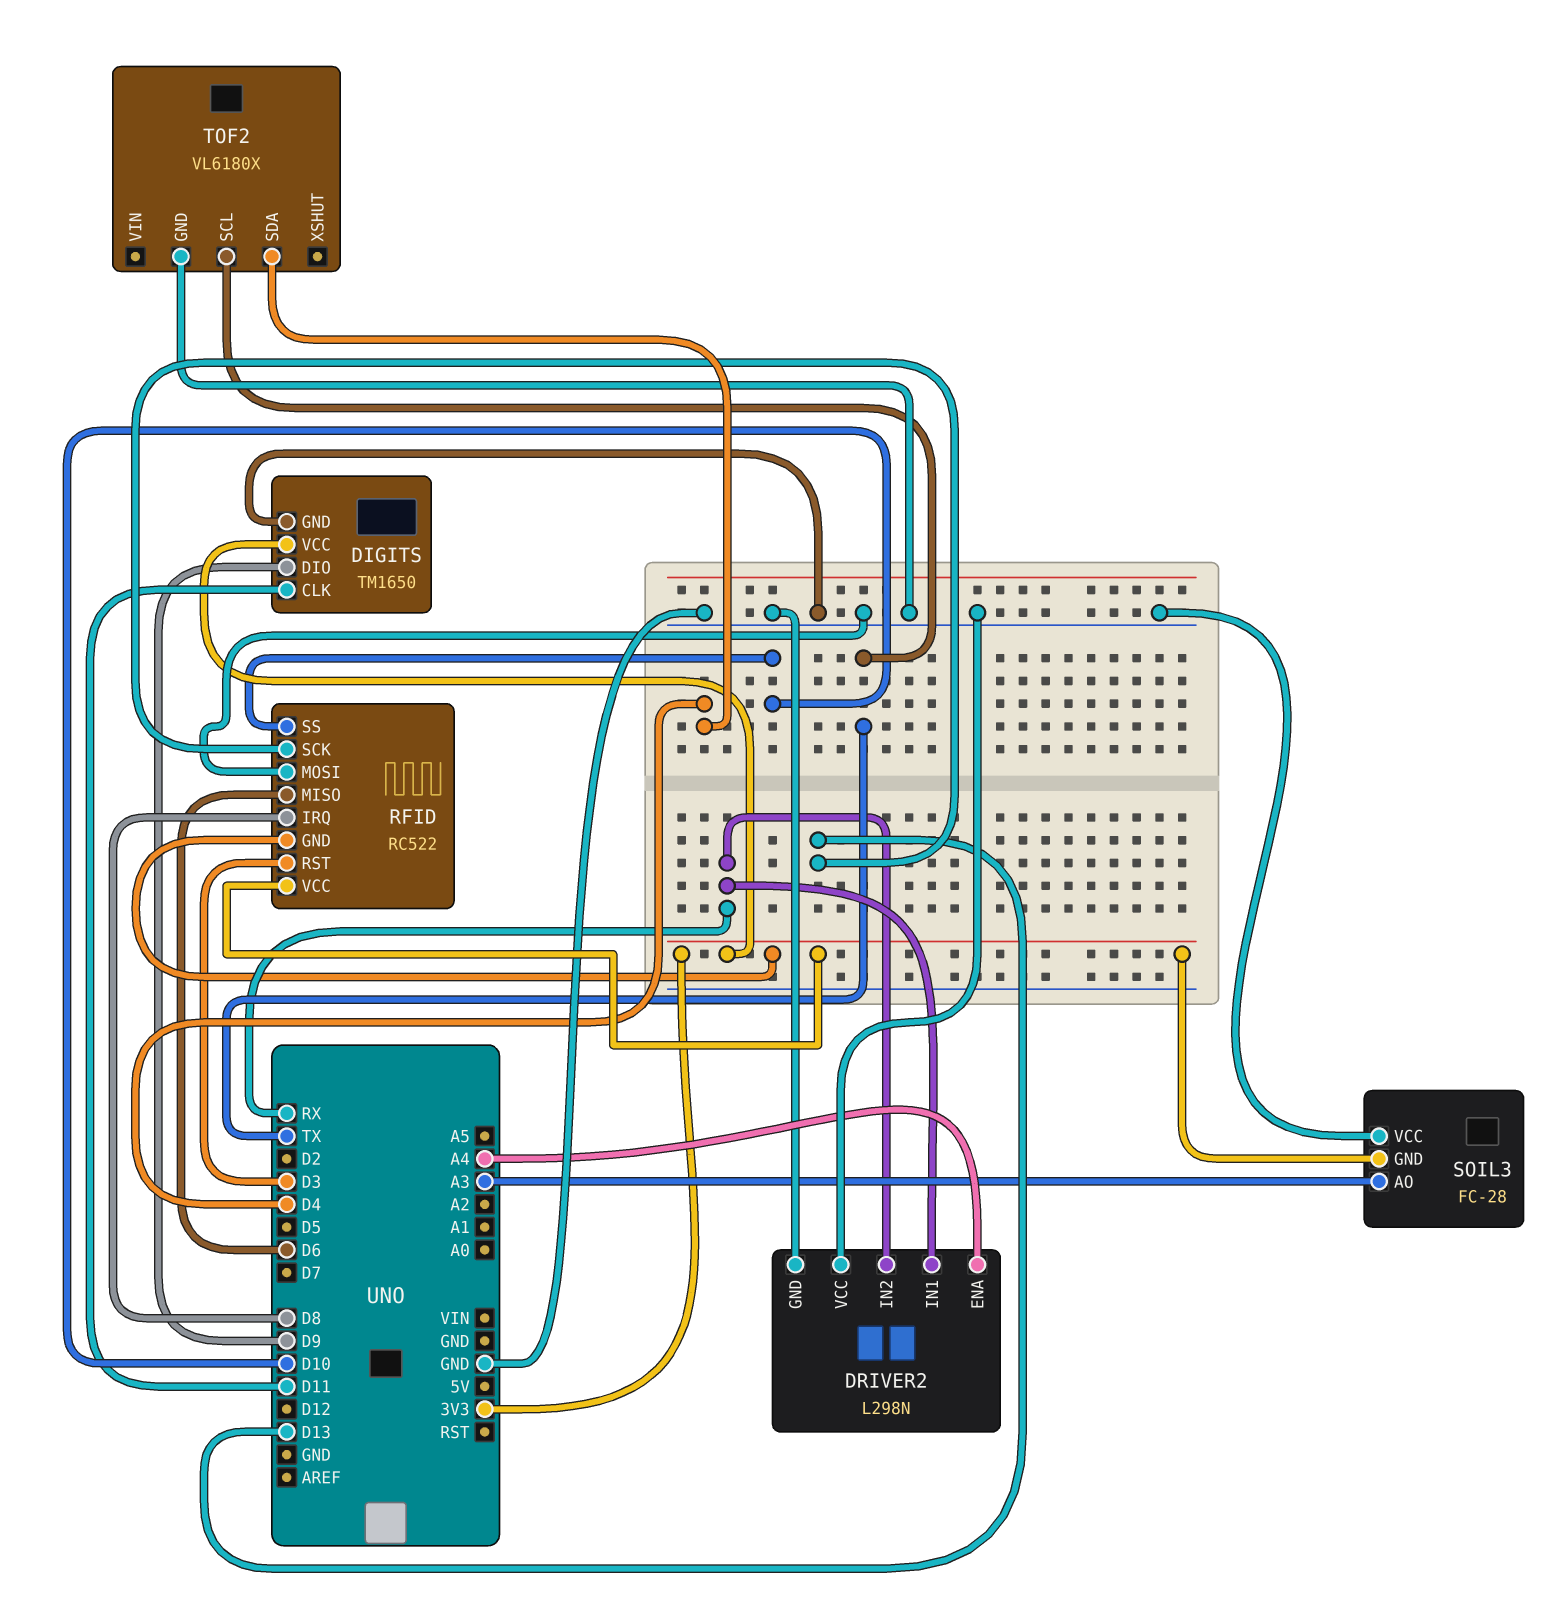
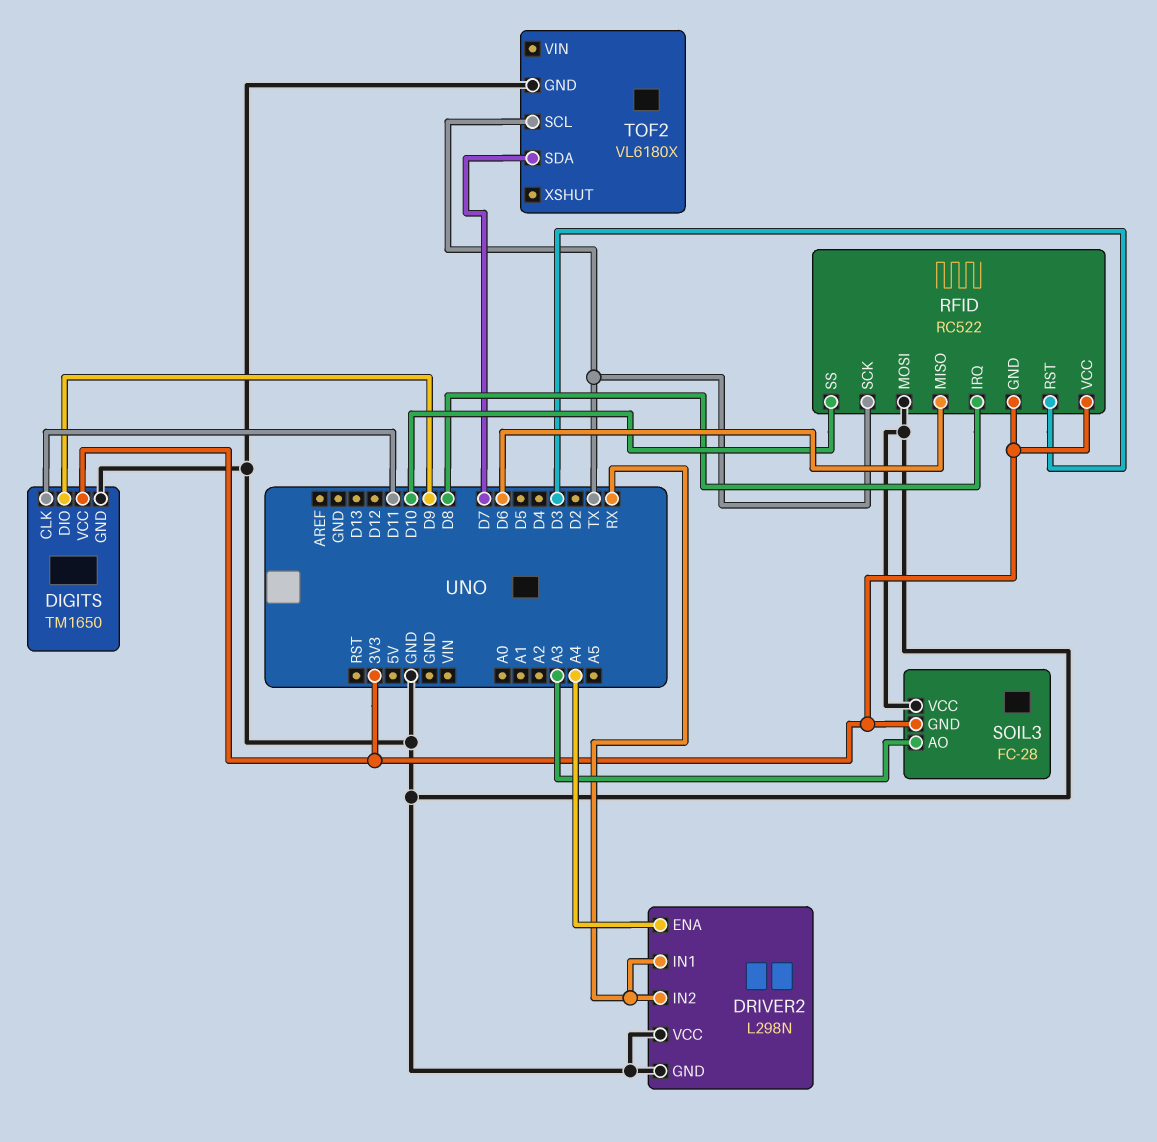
RFID pin SCK: D13 -> TX
TOF2 pin SDA: D4 -> D7

